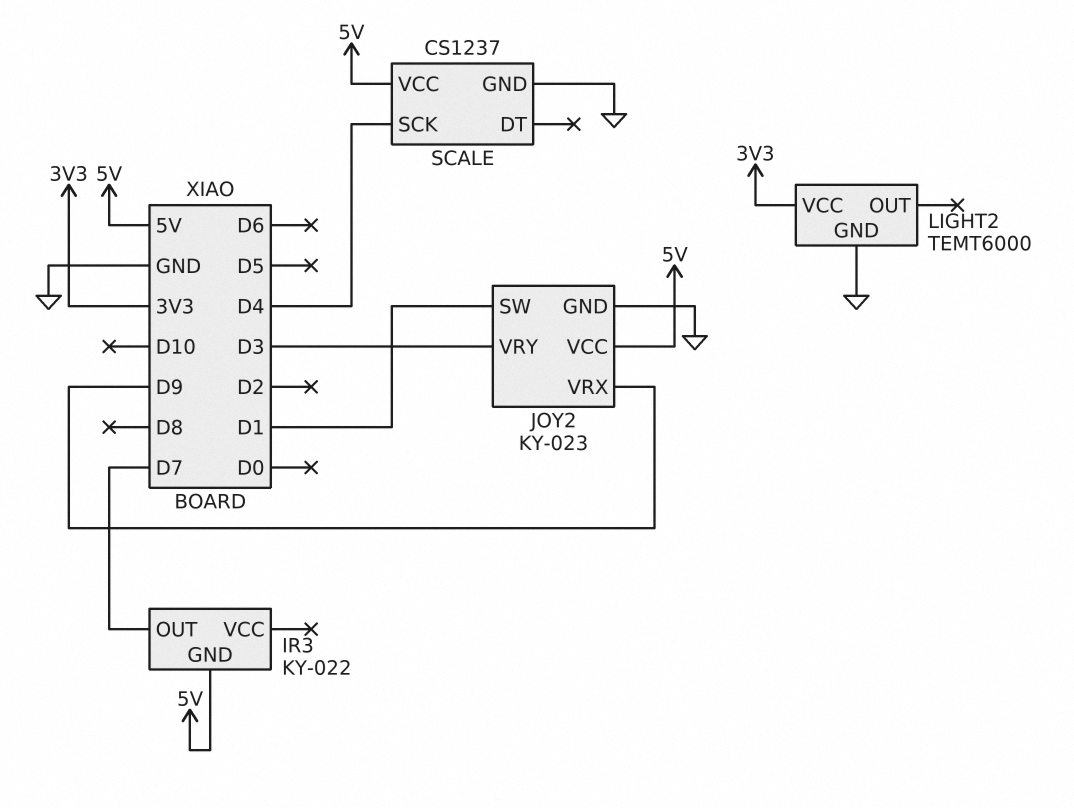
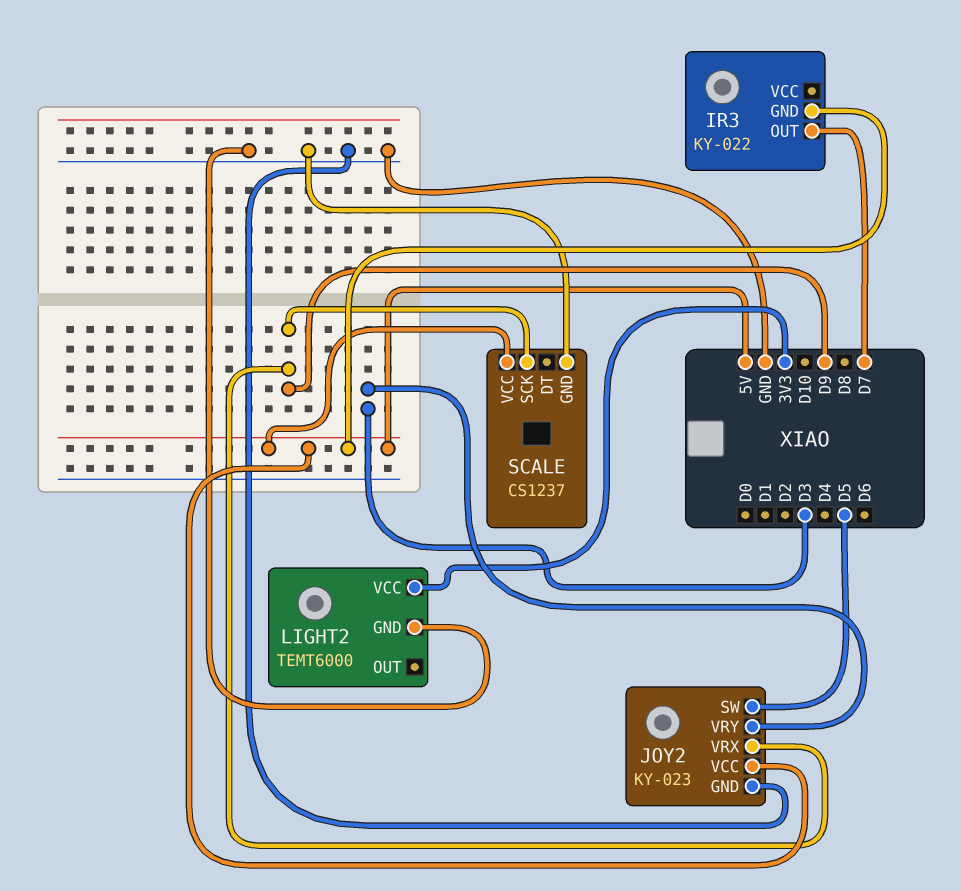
JOY2 pin SW: D1 -> D5
SCALE pin SCK: D4 -> D9

